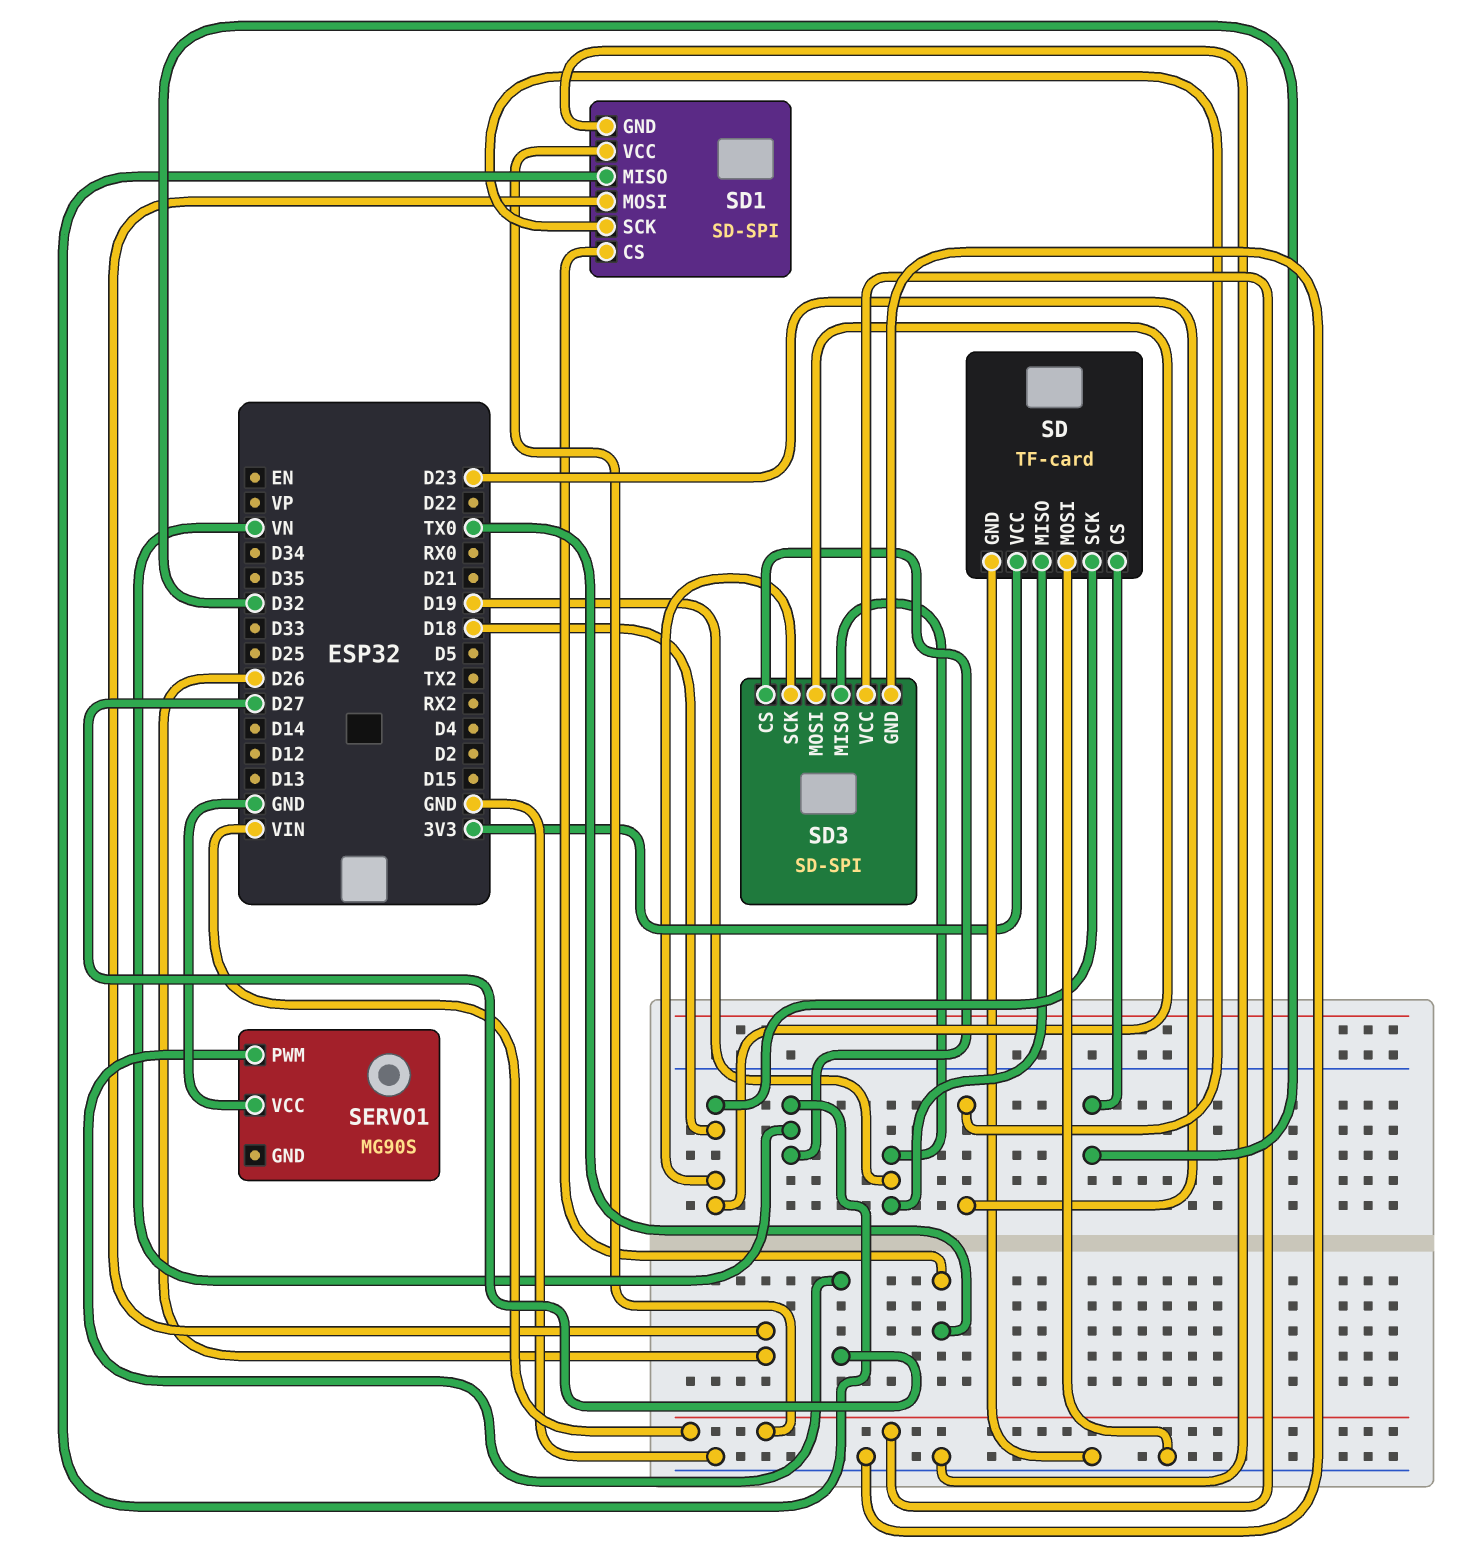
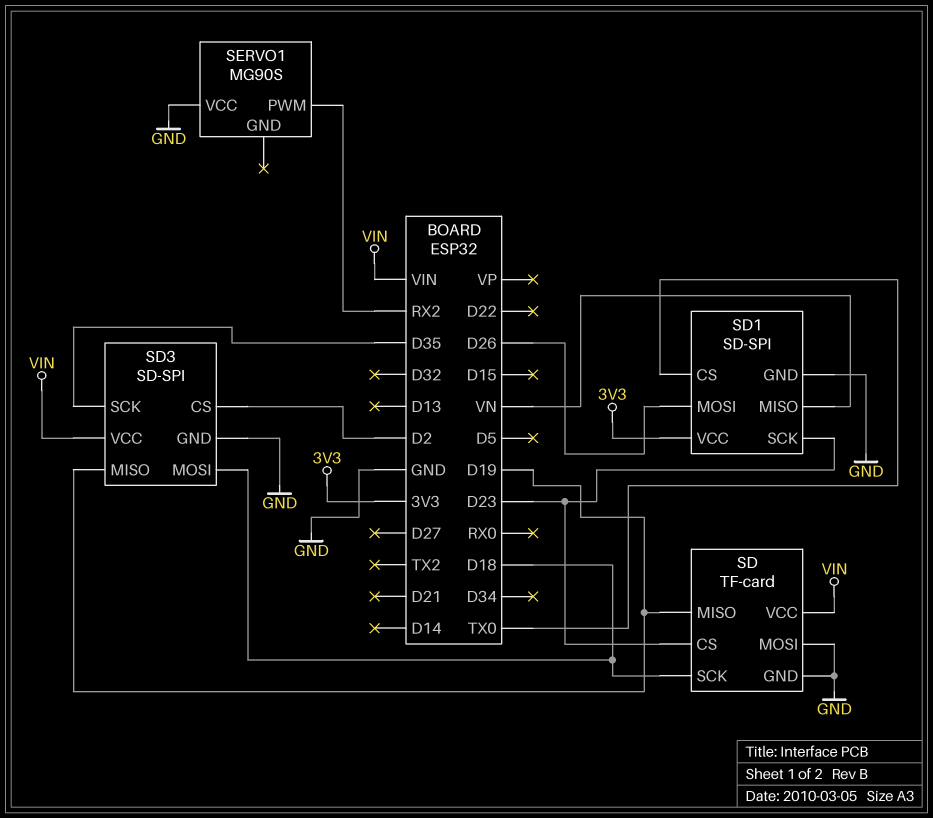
SD pin CS: D32 -> D23
SD pin VCC: 3V3 -> VIN
SD1 pin VCC: VIN -> 3V3
SD3 pin CS: VN -> D2
SD3 pin SCK: D18 -> D35
SERVO1 pin PWM: D27 -> RX2

